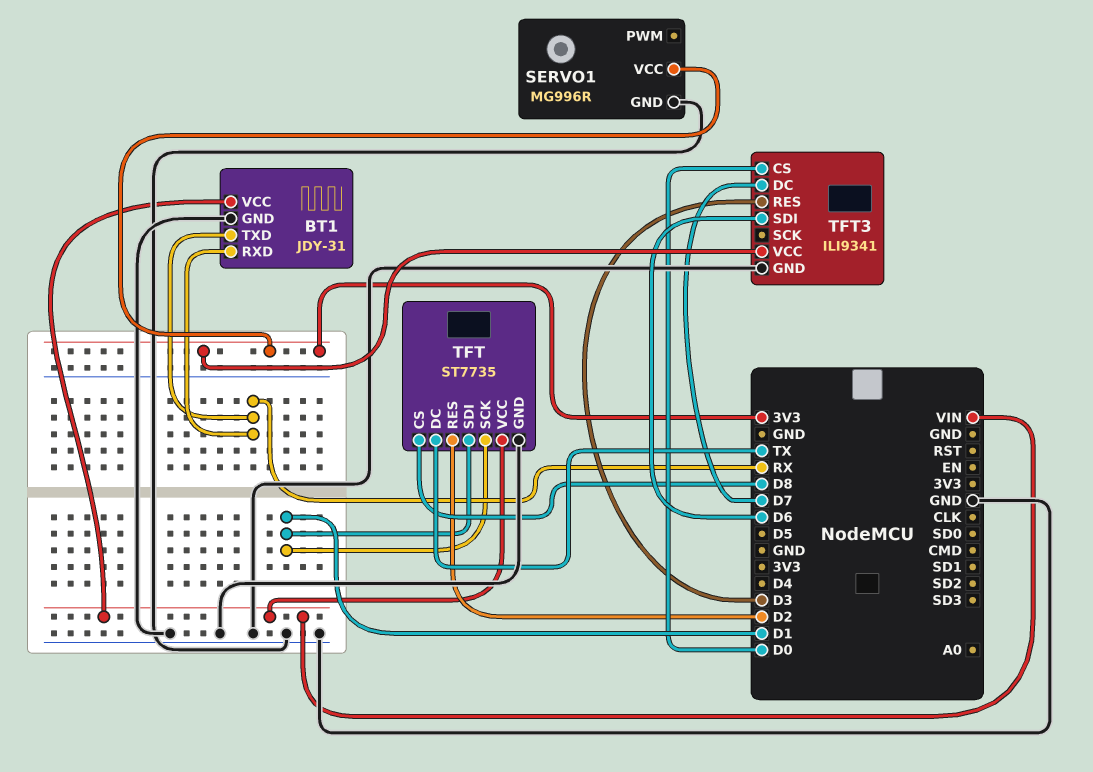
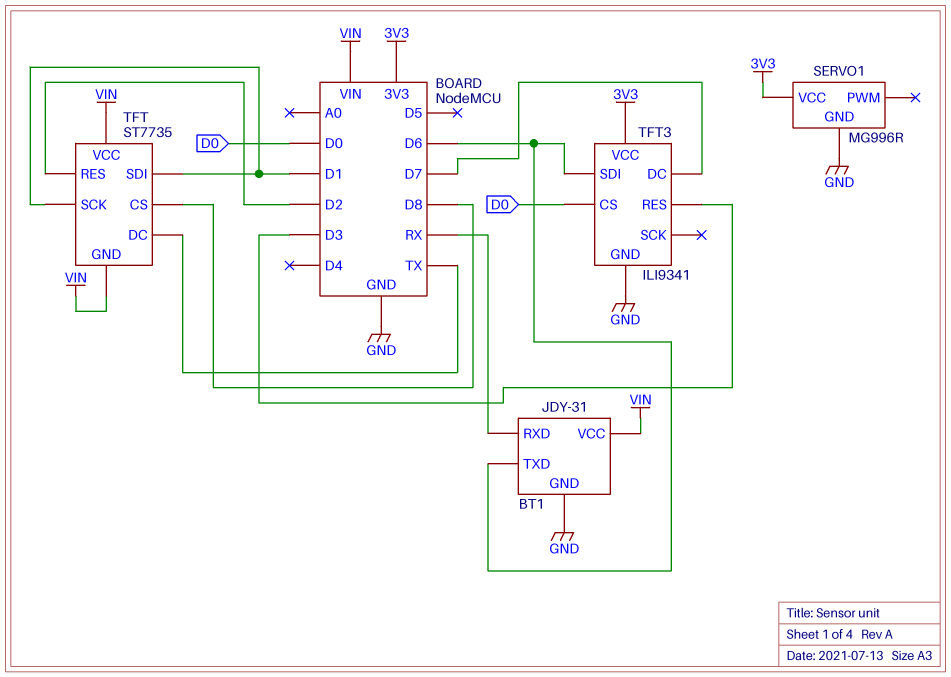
BT1 pin TXD: RX -> D6
TFT pin GND: GND -> VIN

